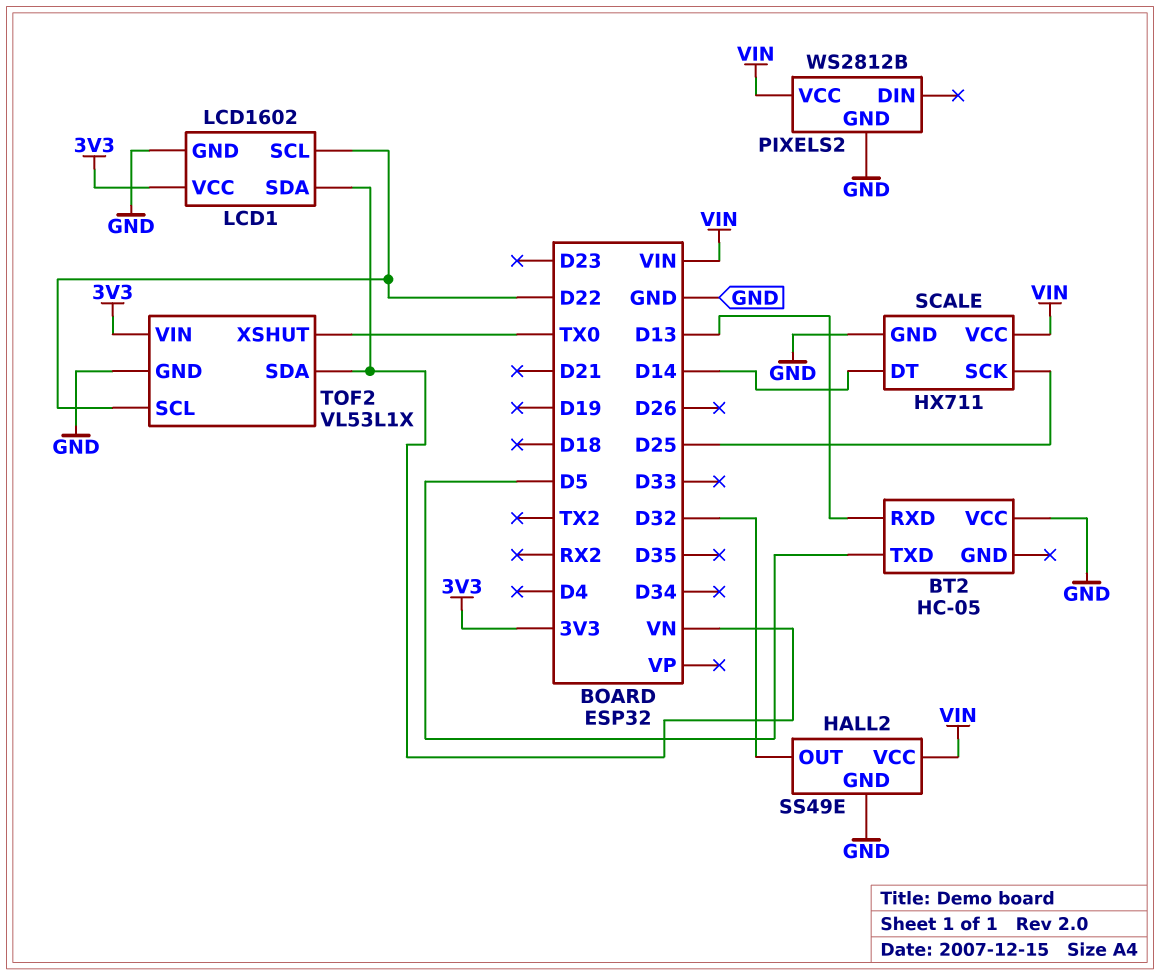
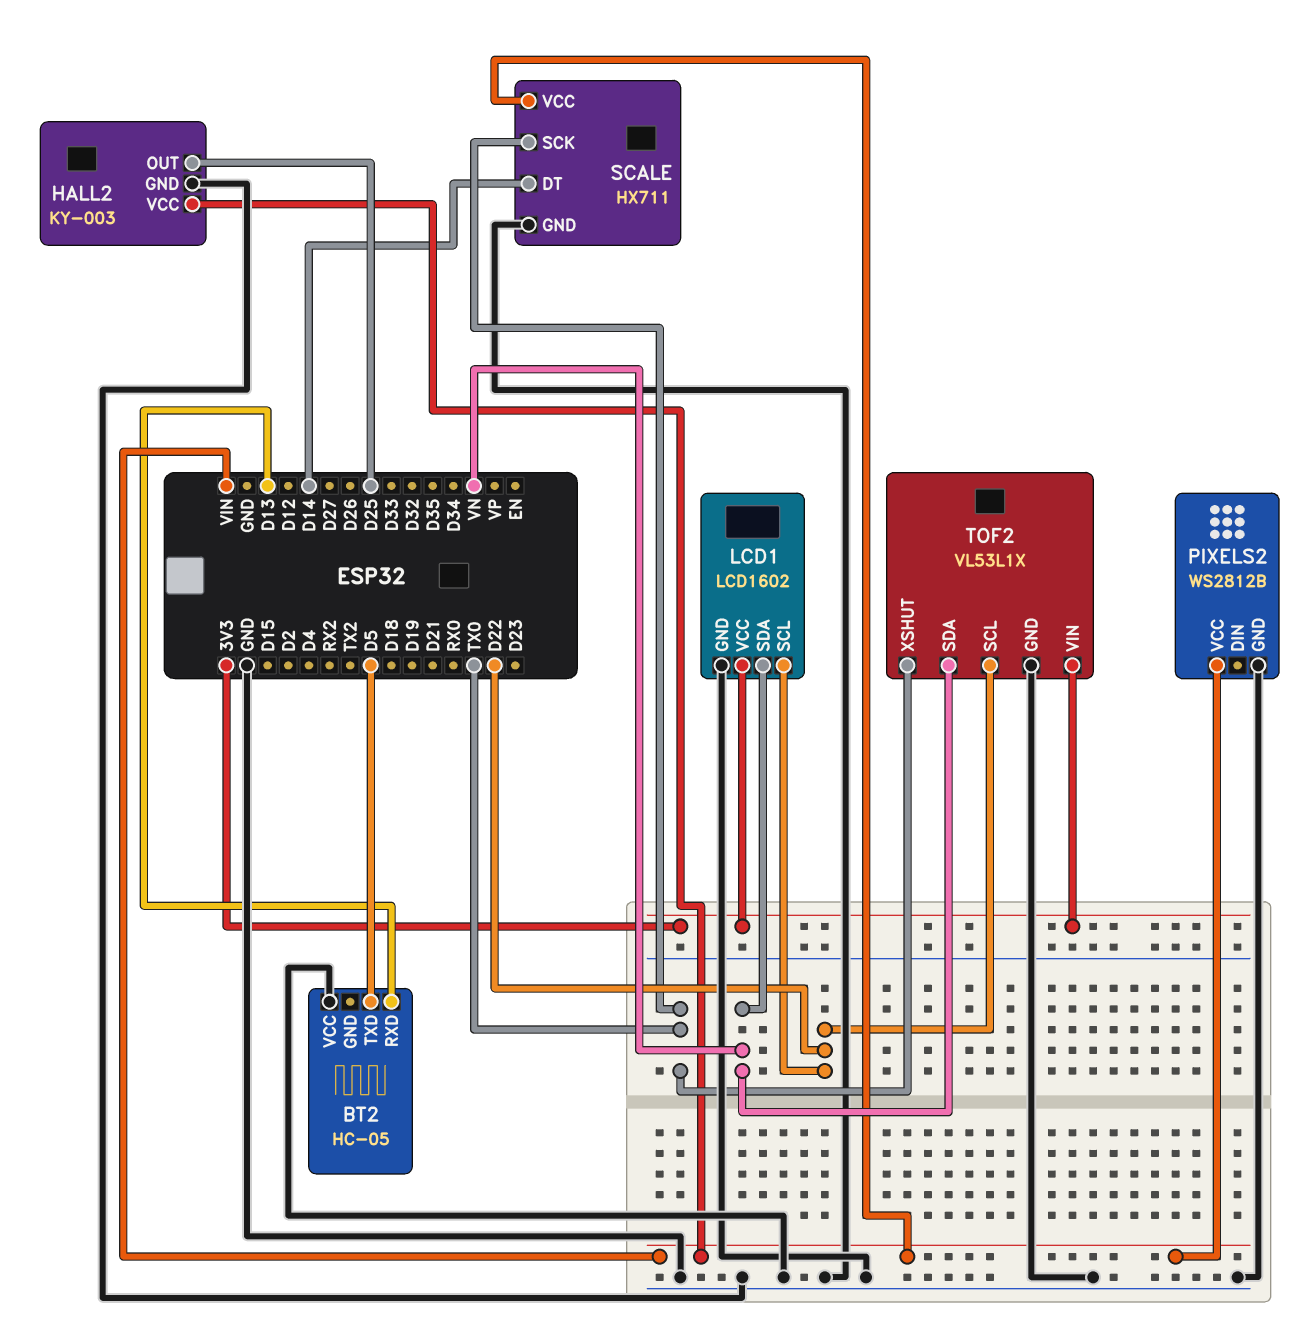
HALL2: SS49E -> KY-003
HALL2 pin OUT: D32 -> D25
SCALE pin SCK: D25 -> TX0

